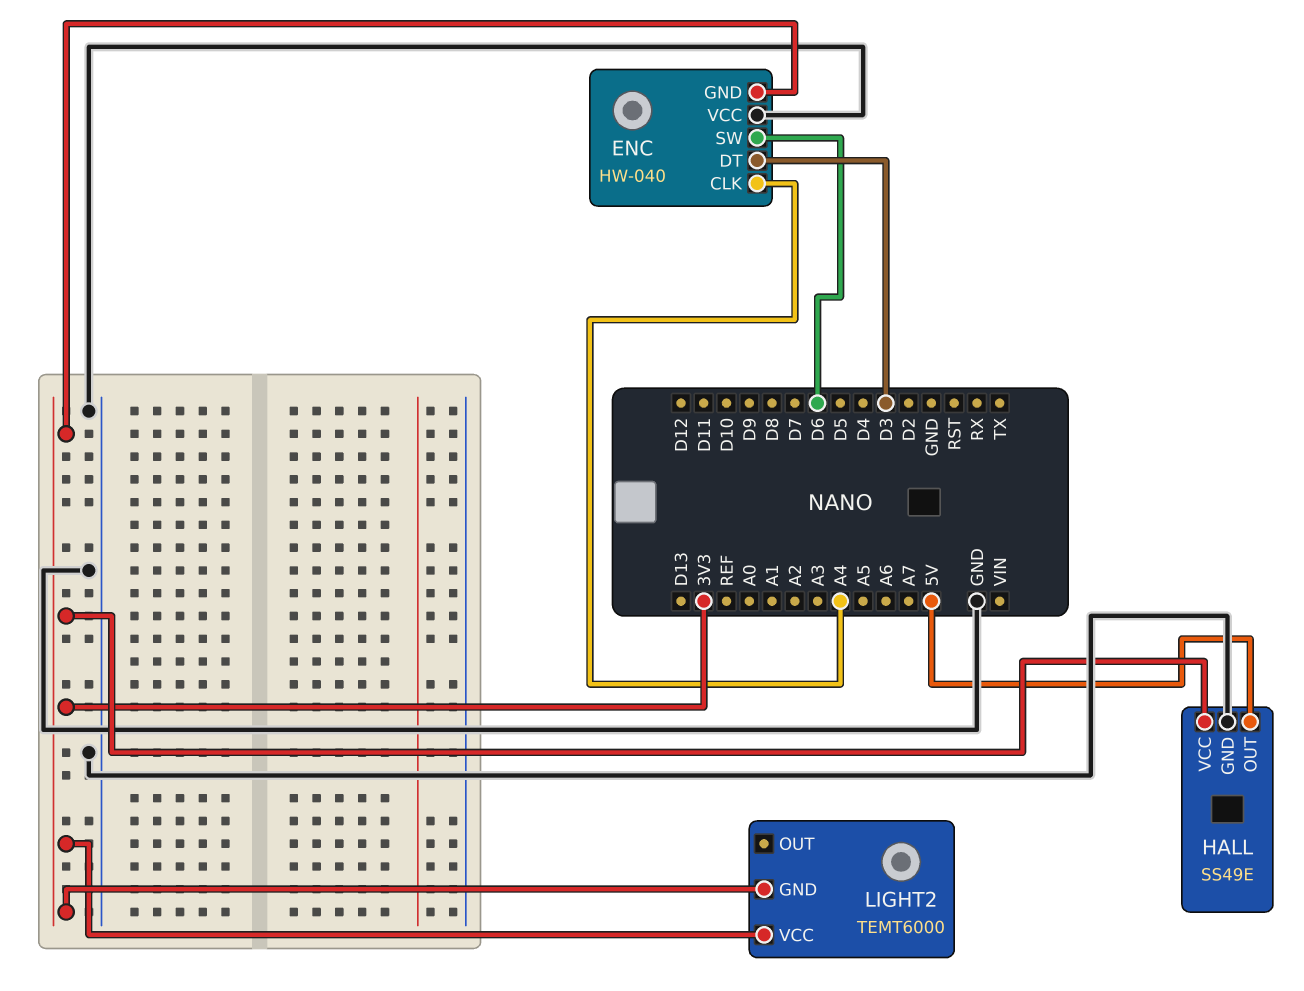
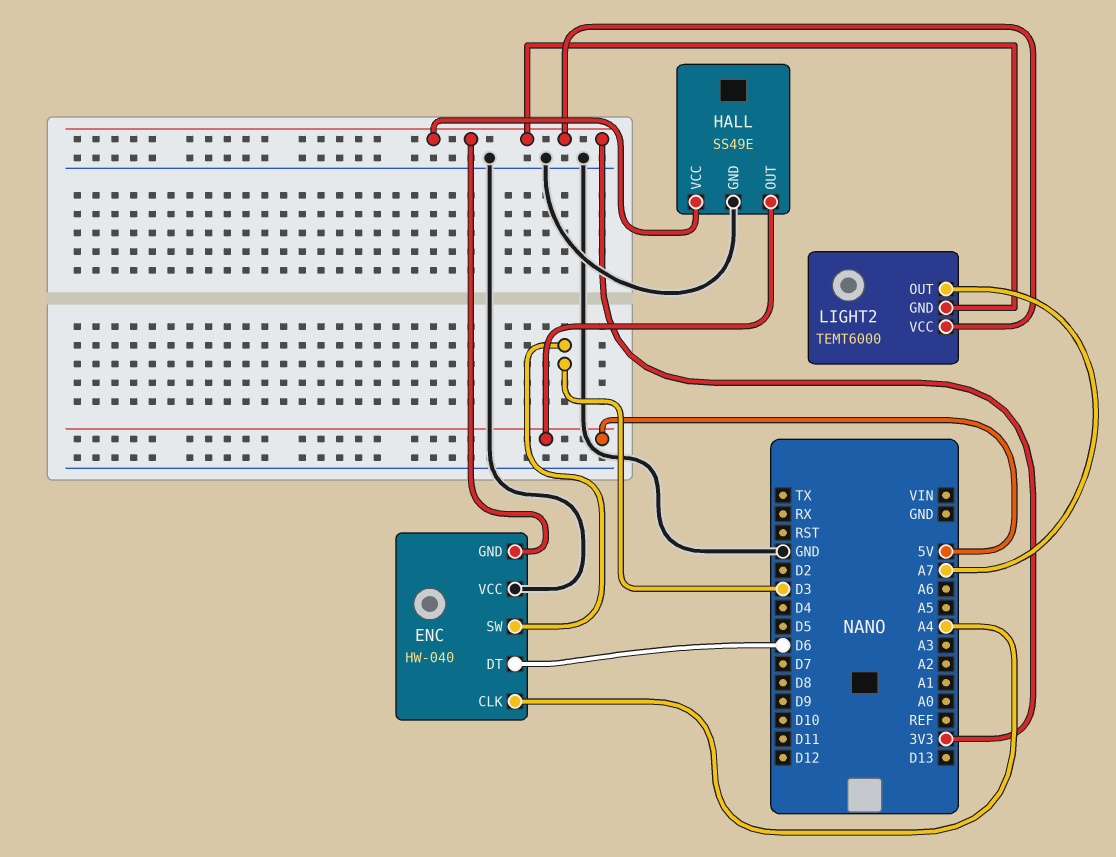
ENC pin DT: D3 -> D6
ENC pin SW: D6 -> D3
LIGHT2 pin OUT: none -> A7

